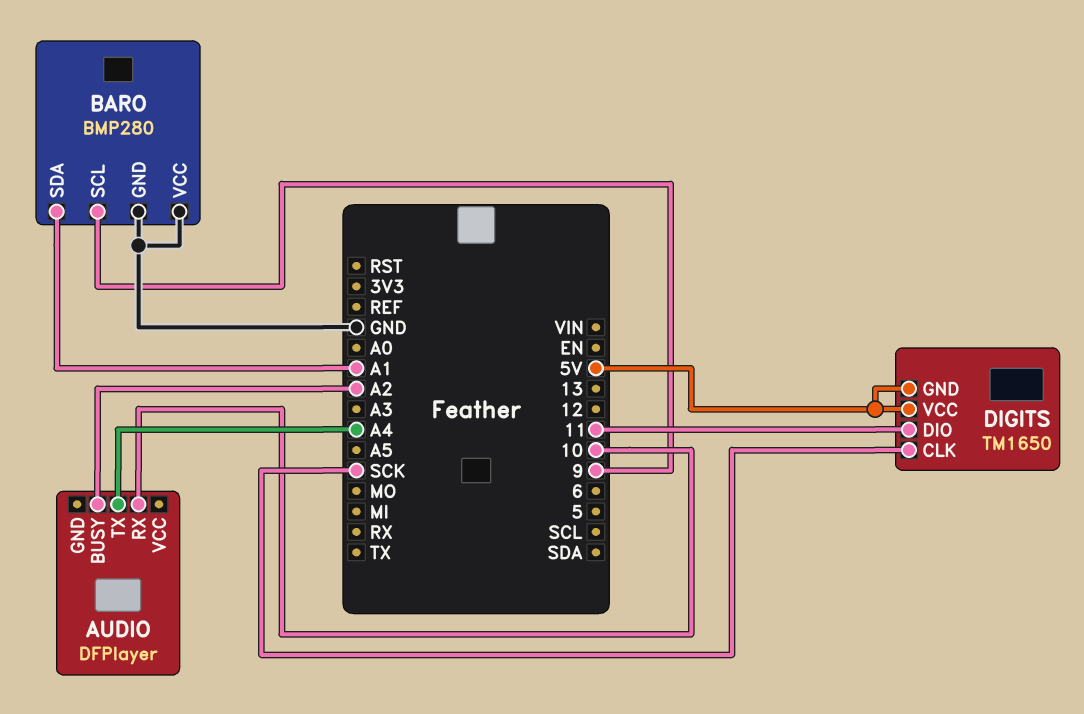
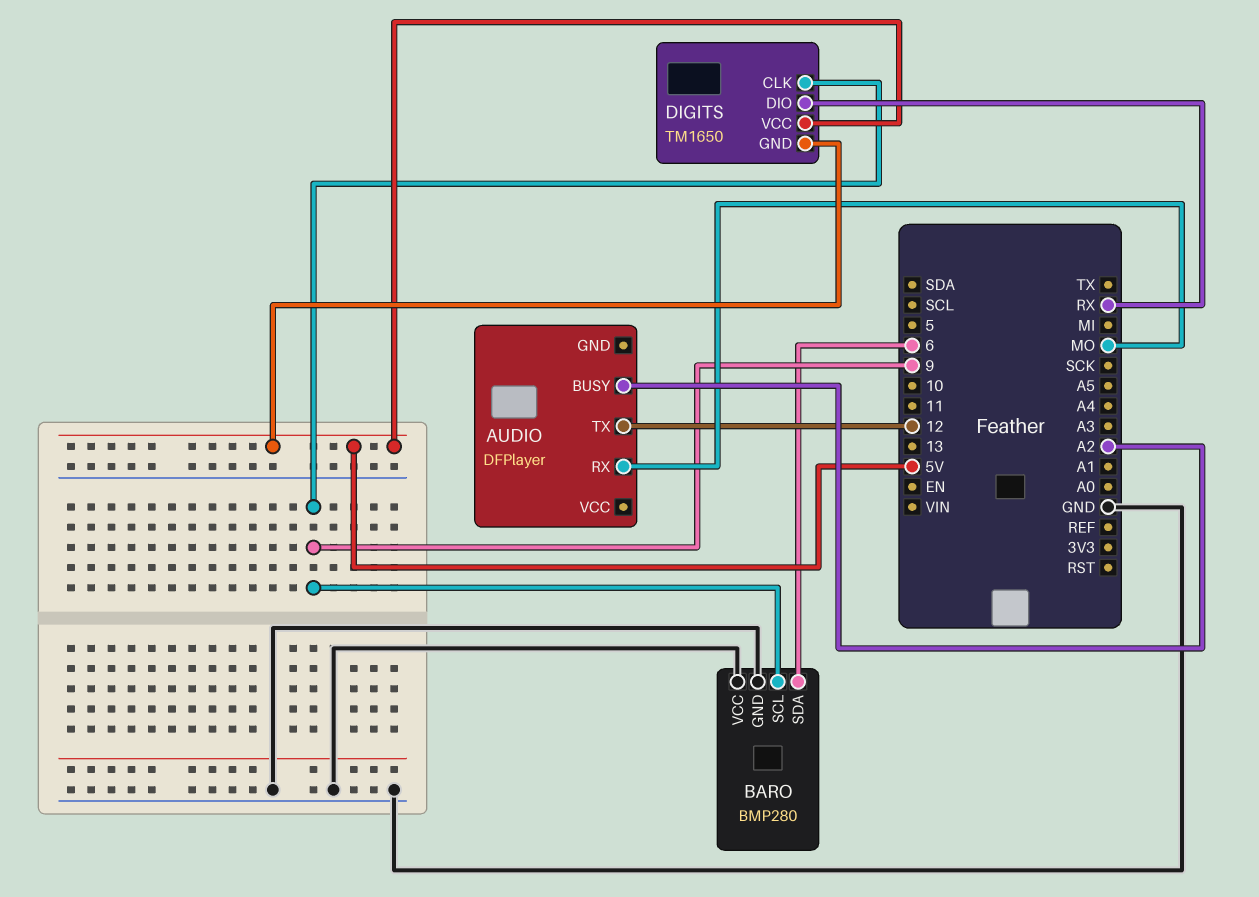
AUDIO pin RX: 10 -> MO
AUDIO pin TX: A4 -> 12
BARO pin SDA: A1 -> 6
DIGITS pin CLK: SCK -> 9
DIGITS pin DIO: 11 -> RX

